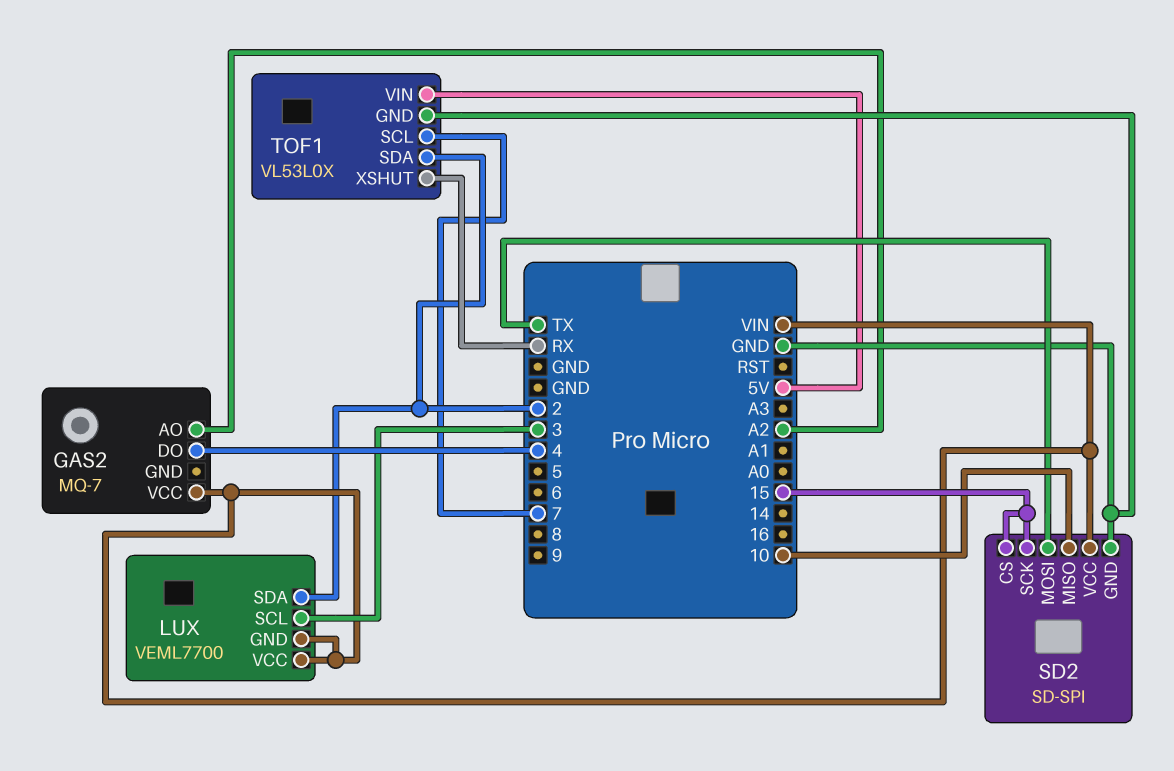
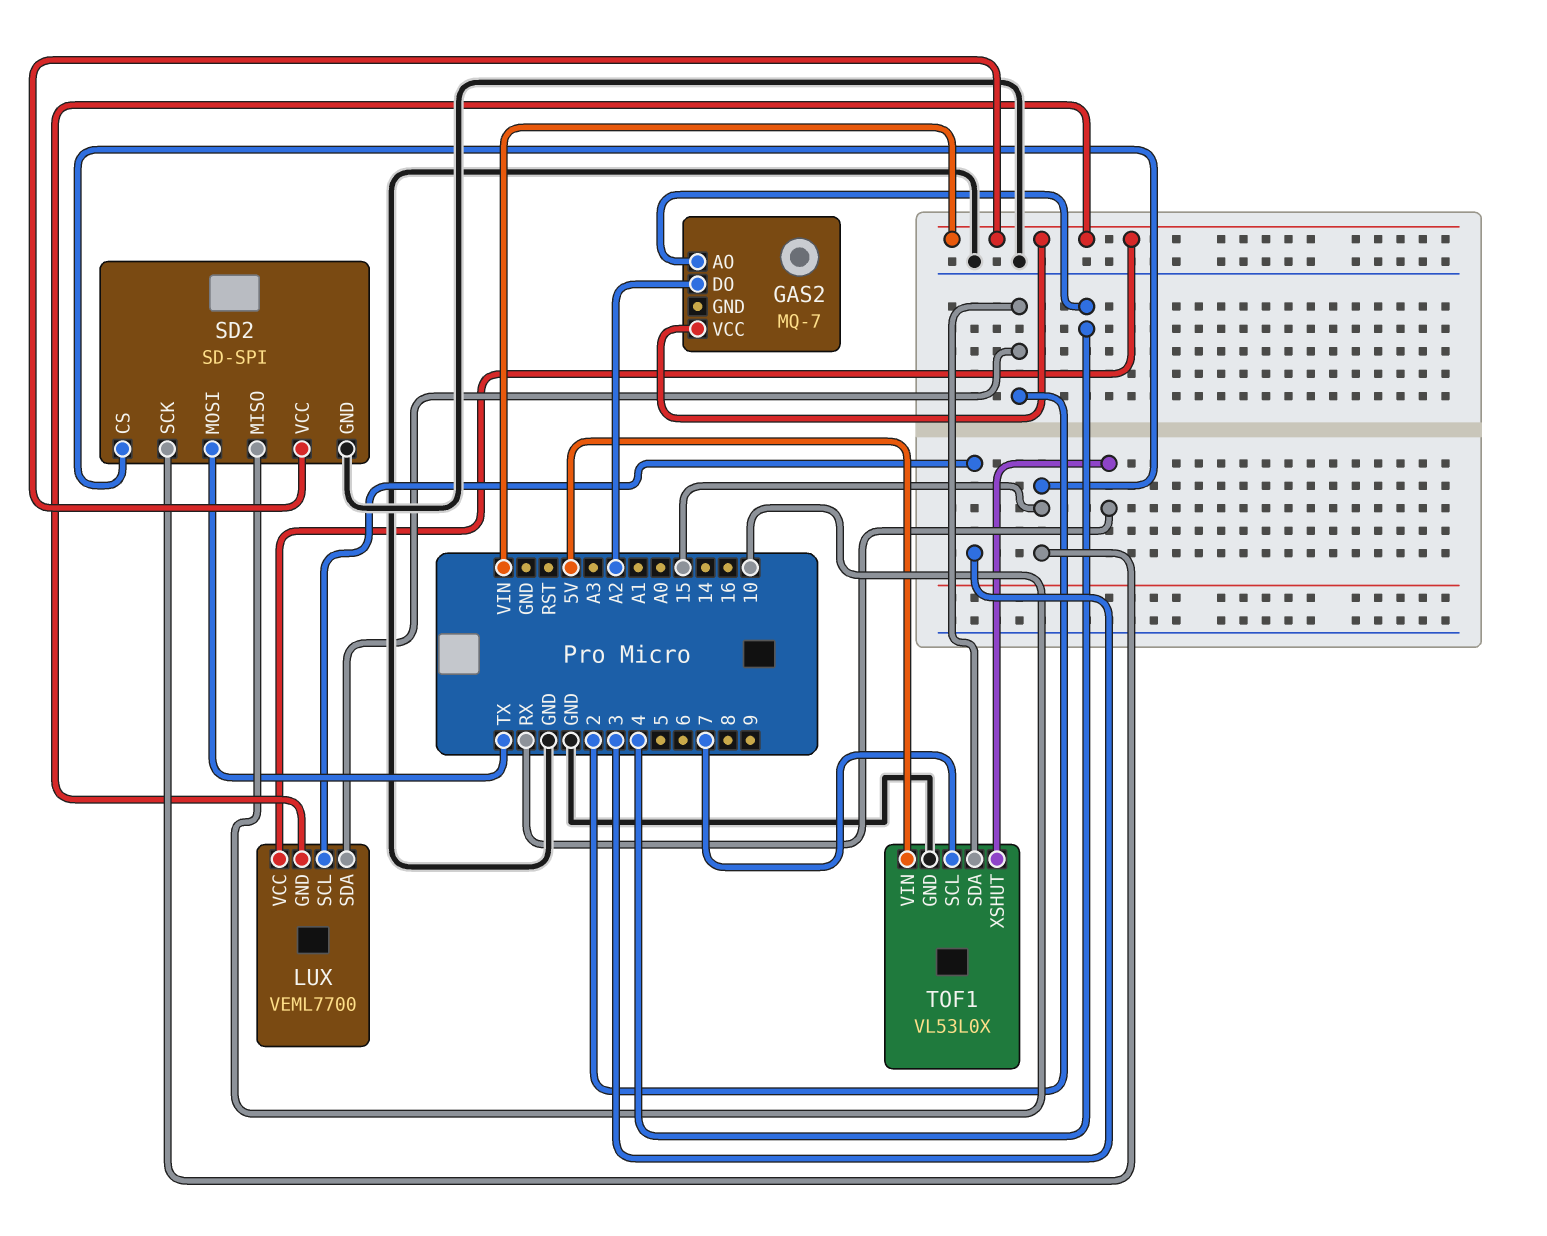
GAS2 pin AO: A2 -> 4
GAS2 pin DO: 4 -> A2

